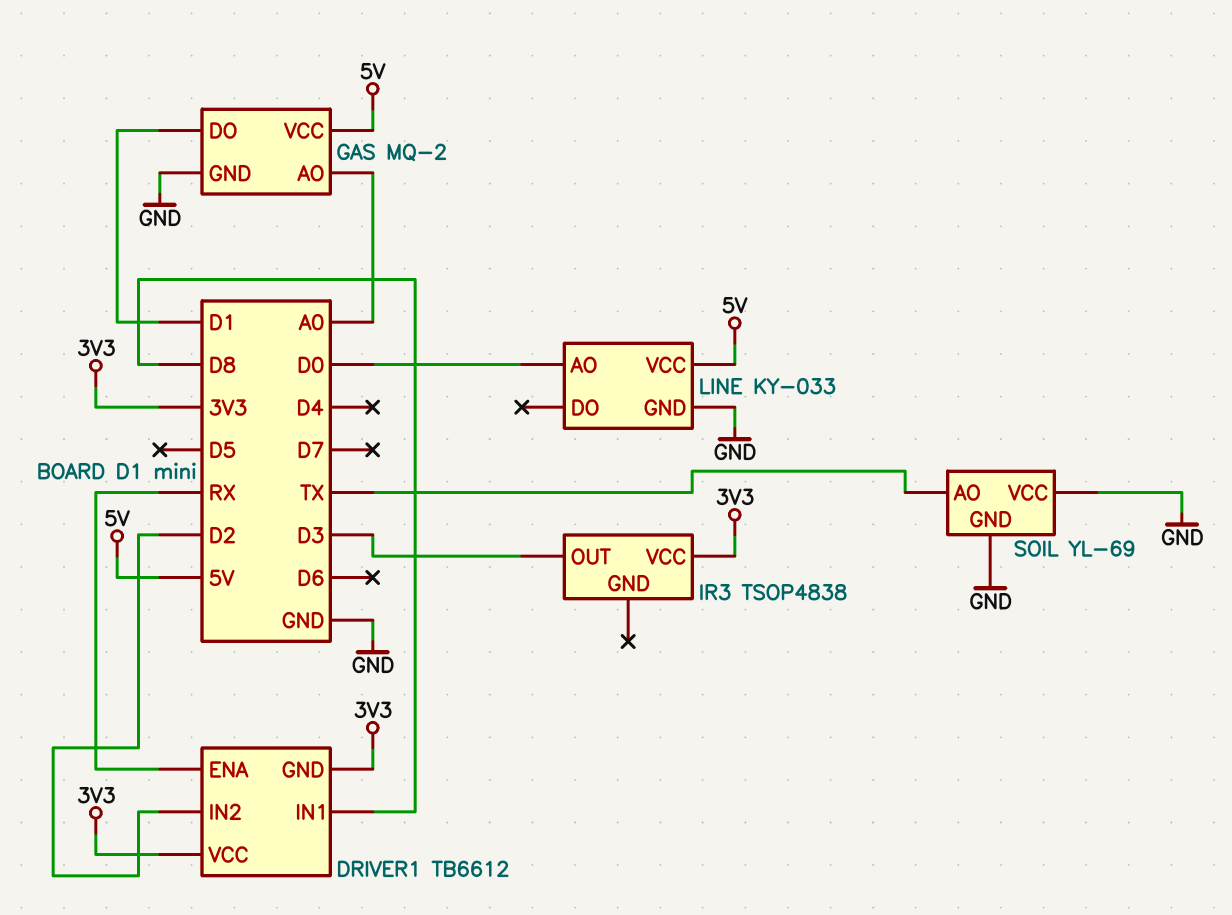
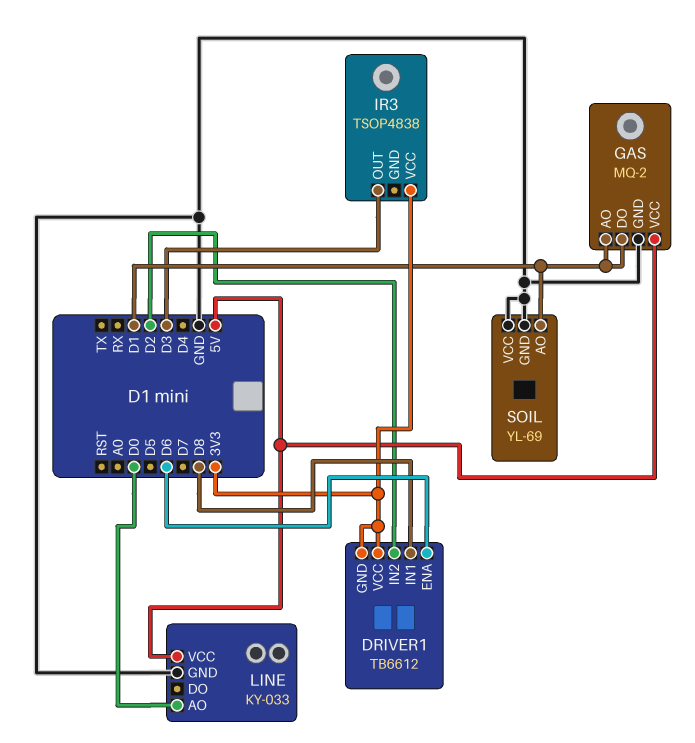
DRIVER1 pin ENA: RX -> D6
GAS pin AO: A0 -> D1
SOIL pin AO: TX -> D1

